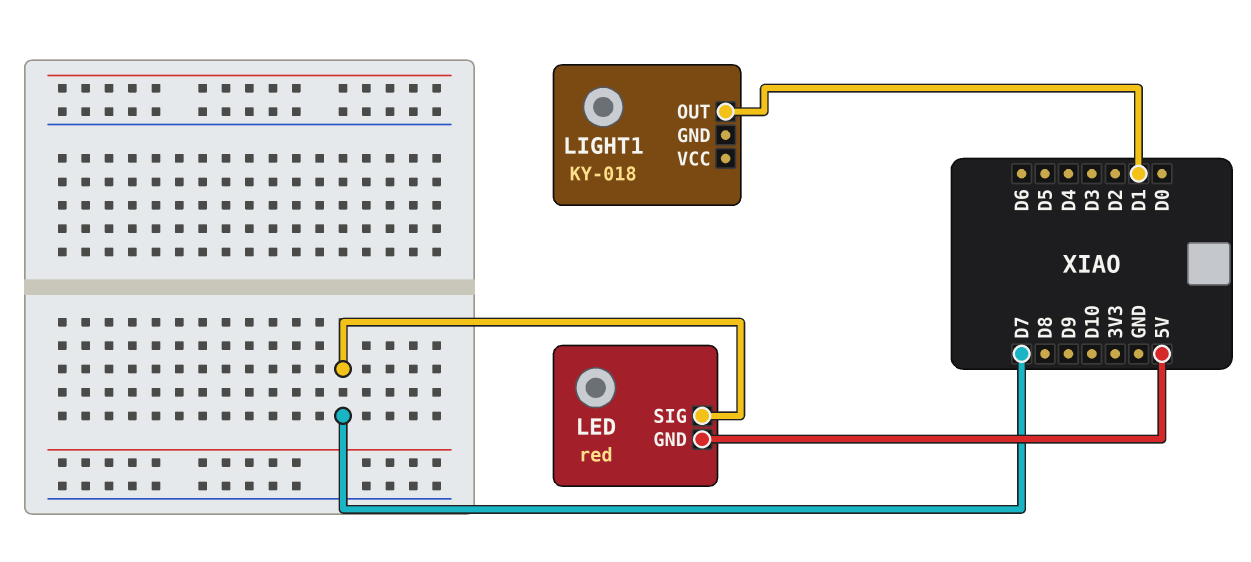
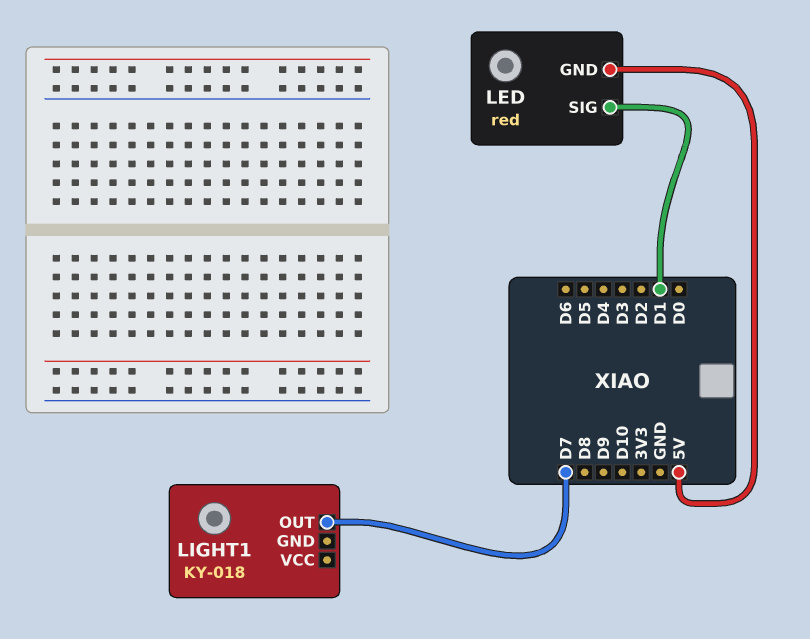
LED pin SIG: D7 -> D1
LIGHT1 pin OUT: D1 -> D7

